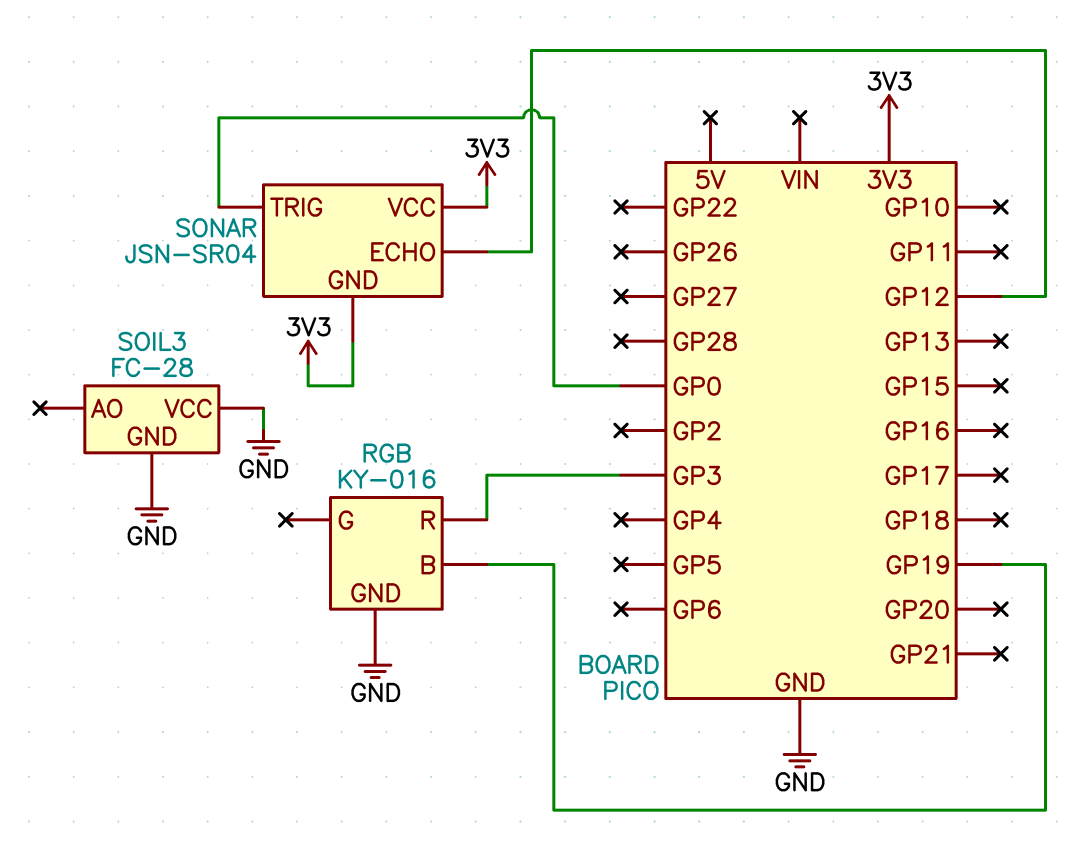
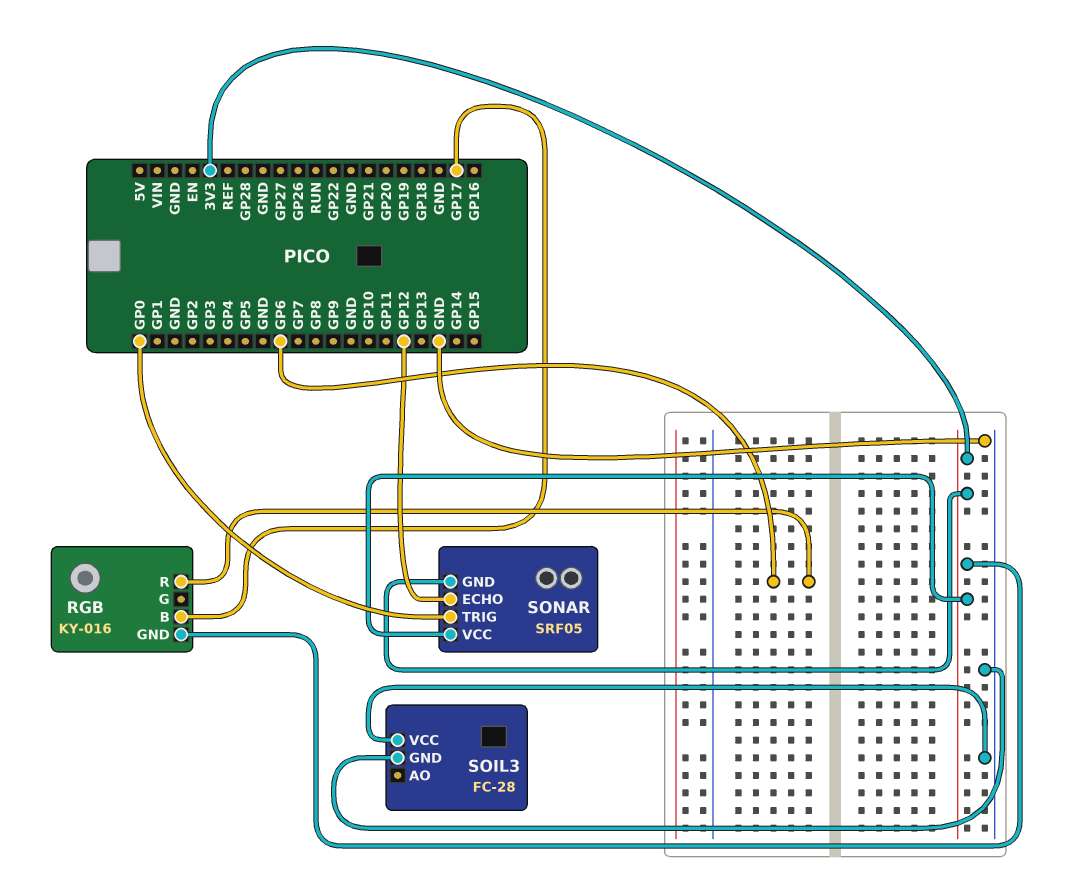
RGB pin B: GP19 -> GP17
RGB pin GND: GND -> 3V3
RGB pin R: GP3 -> GP6
SONAR: JSN-SR04 -> SRF05

